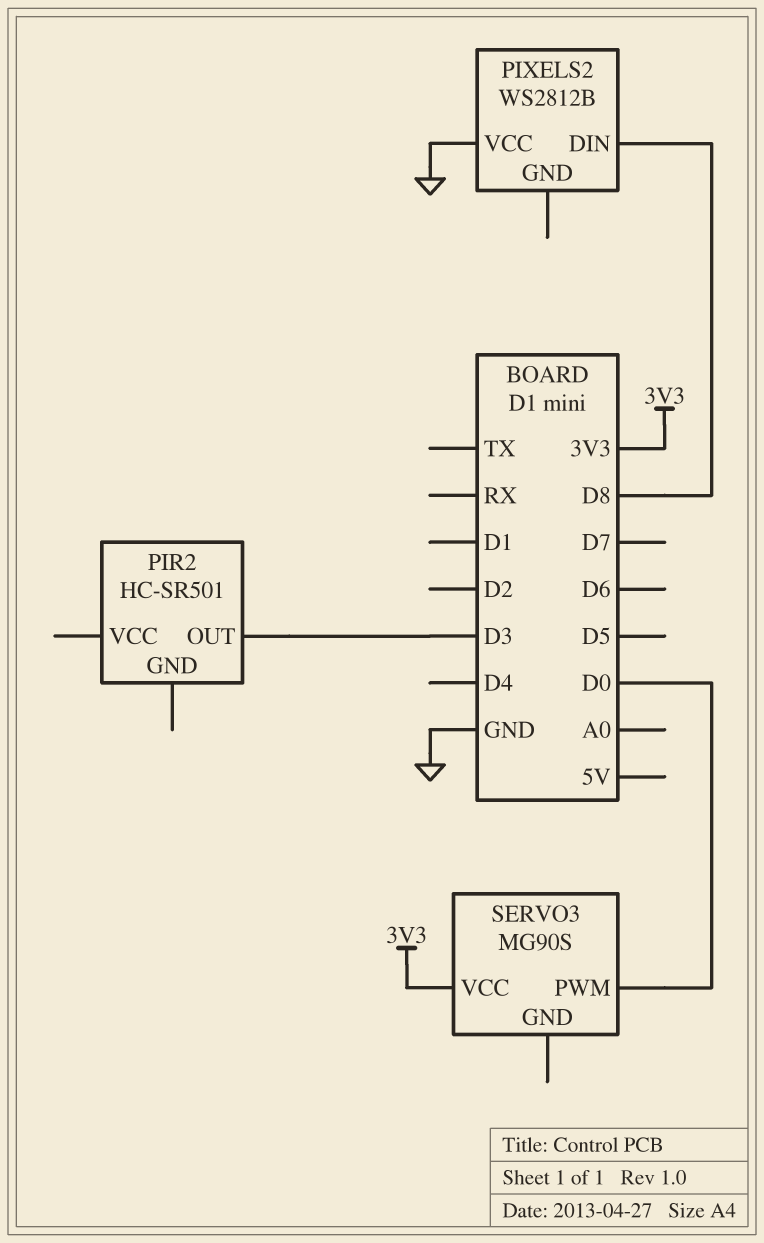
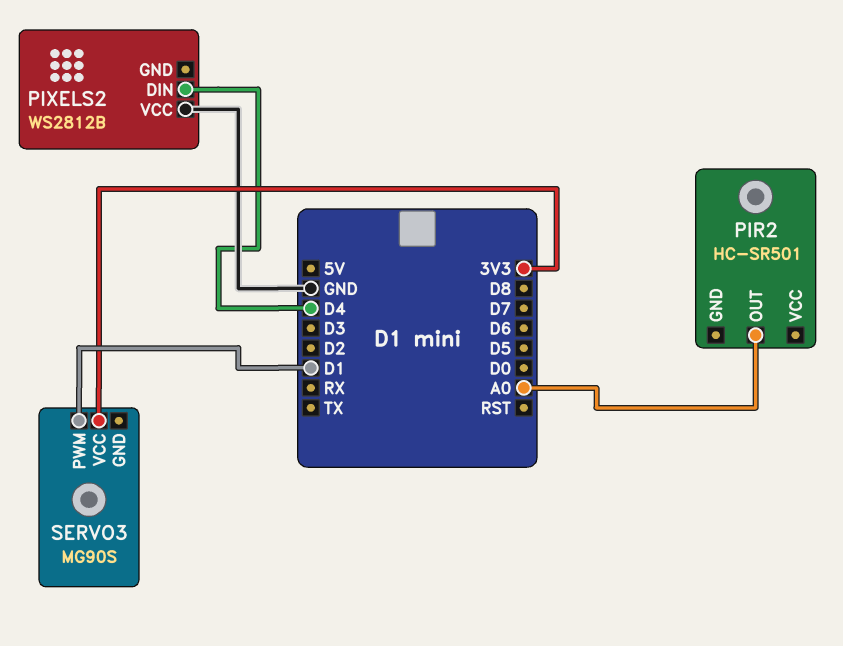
PIR2 pin OUT: D3 -> A0
PIXELS2 pin DIN: D8 -> D4
SERVO3 pin PWM: D0 -> D1

